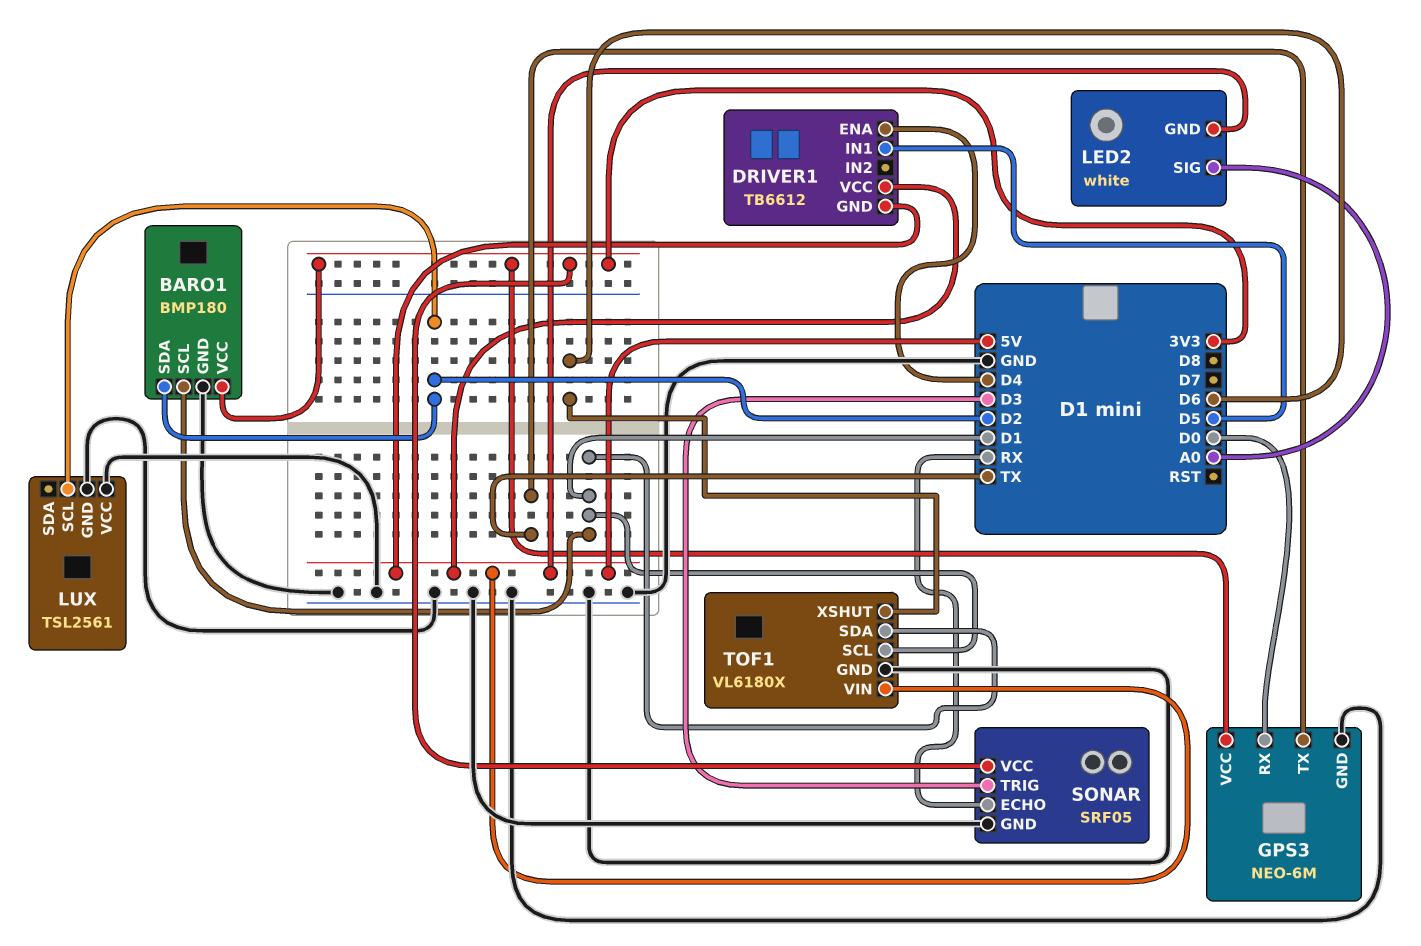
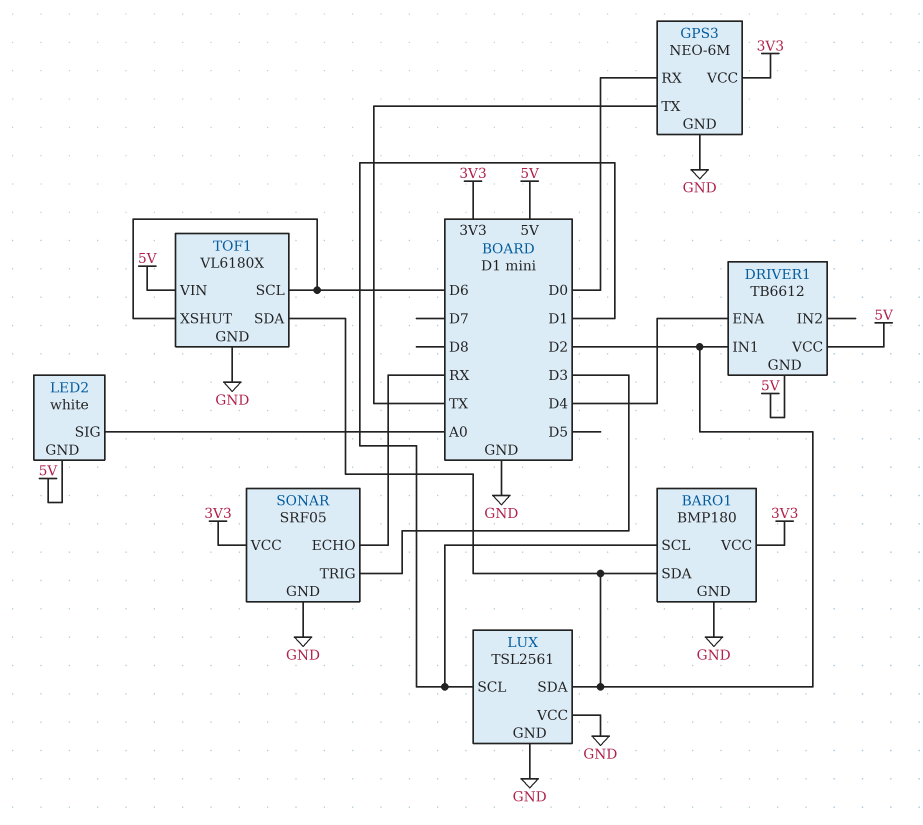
DRIVER1 pin IN1: D5 -> D2
LUX pin SCL: D2 -> D1
LUX pin SDA: none -> D2
TOF1 pin SCL: D1 -> D6
TOF1 pin SDA: D1 -> D2

